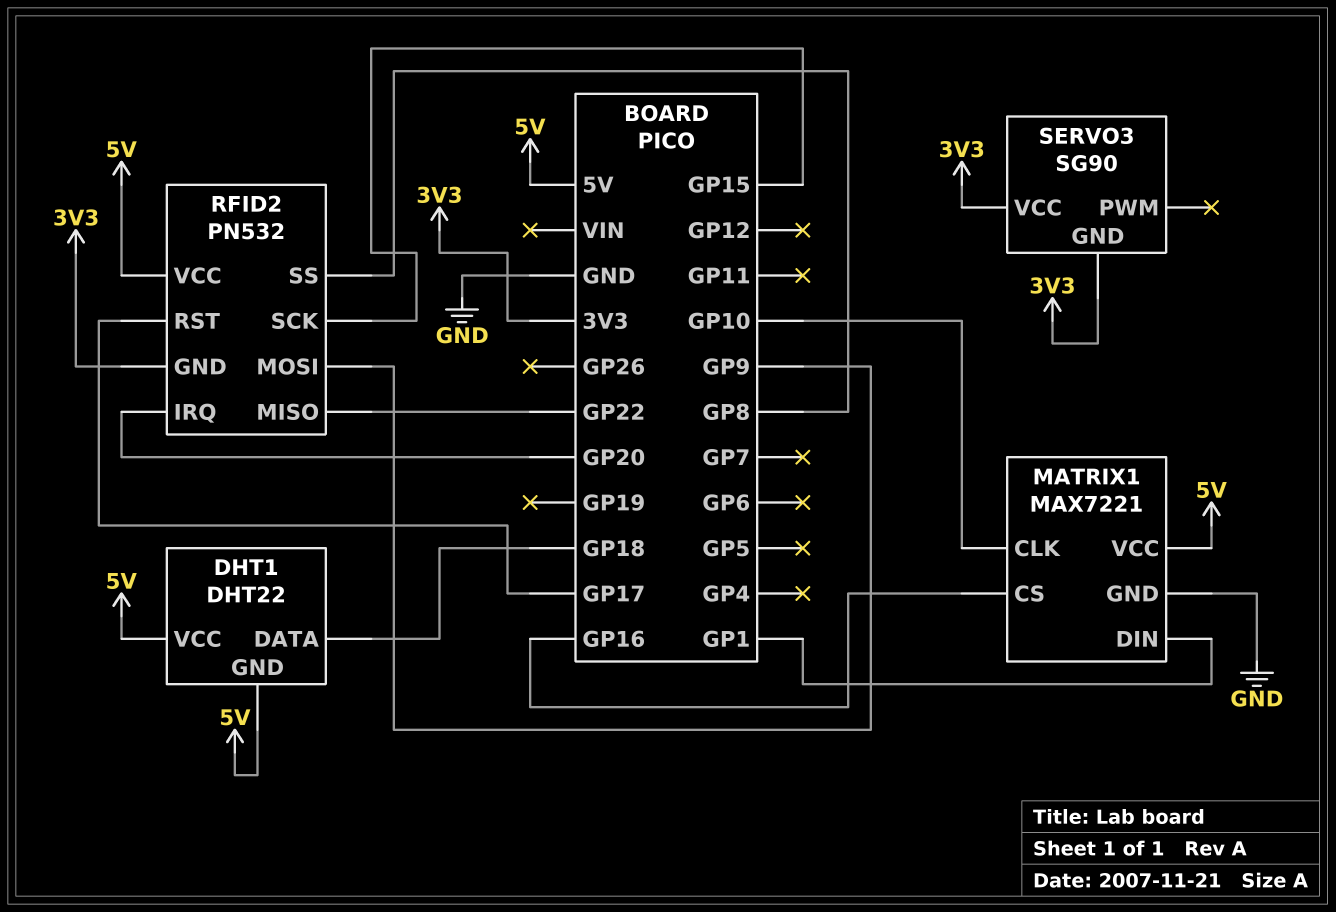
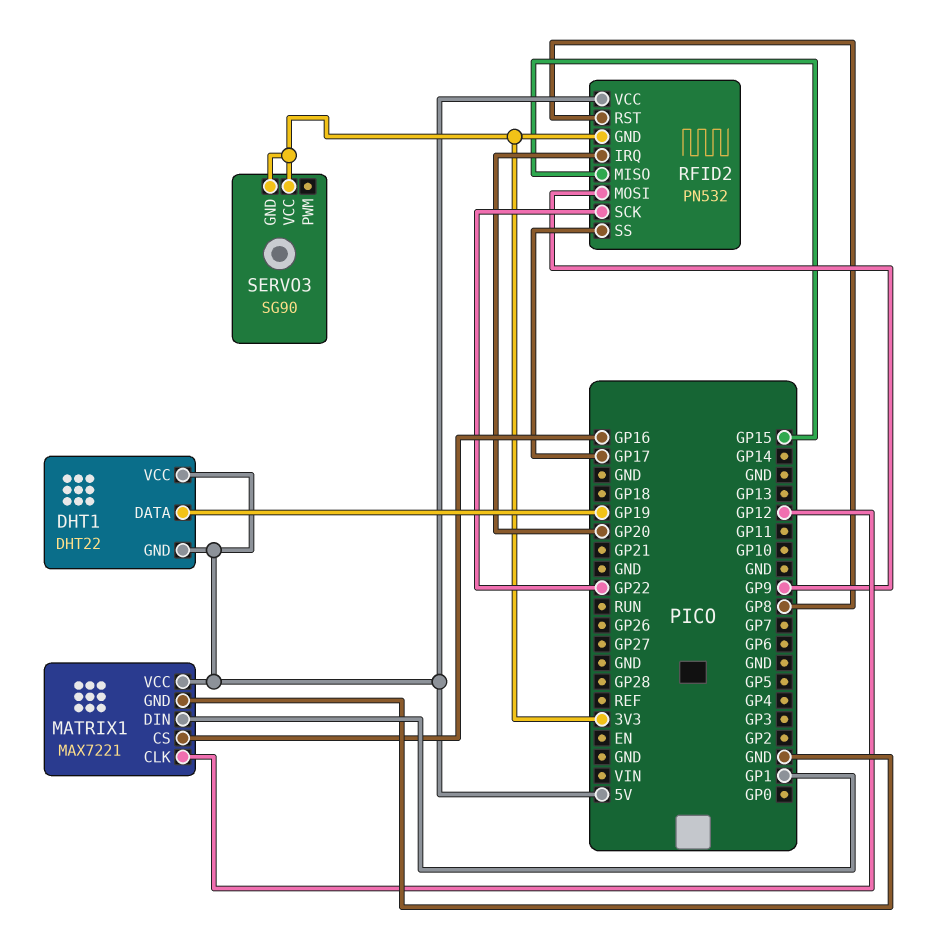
DHT1 pin DATA: GP18 -> GP19
MATRIX1 pin CLK: GP10 -> GP12
RFID2 pin MISO: GP22 -> GP15
RFID2 pin RST: GP17 -> GP8
RFID2 pin SCK: GP15 -> GP22
RFID2 pin SS: GP8 -> GP17

